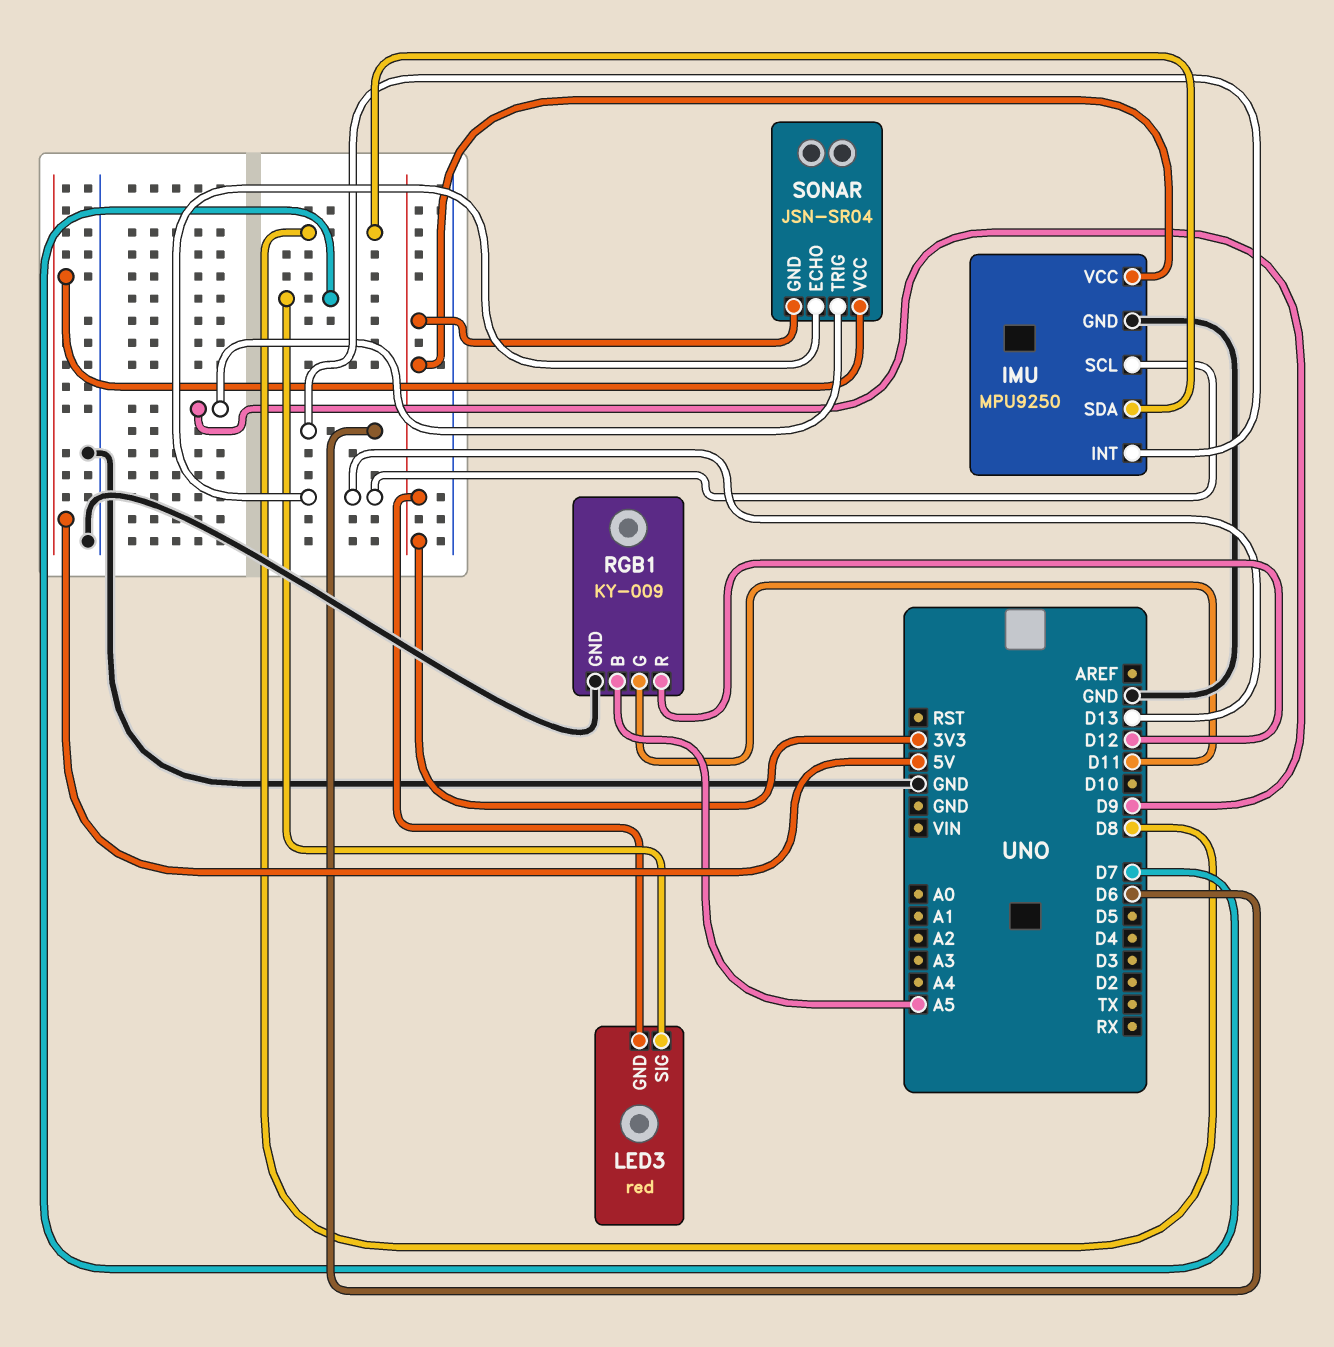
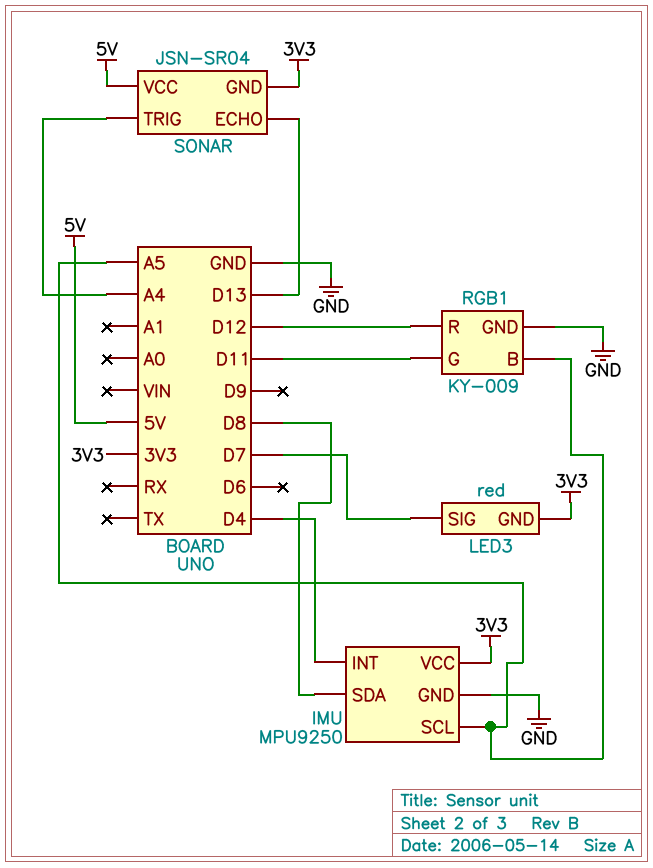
IMU pin INT: D6 -> D4
IMU pin SCL: D13 -> A5
SONAR pin TRIG: D9 -> A4

